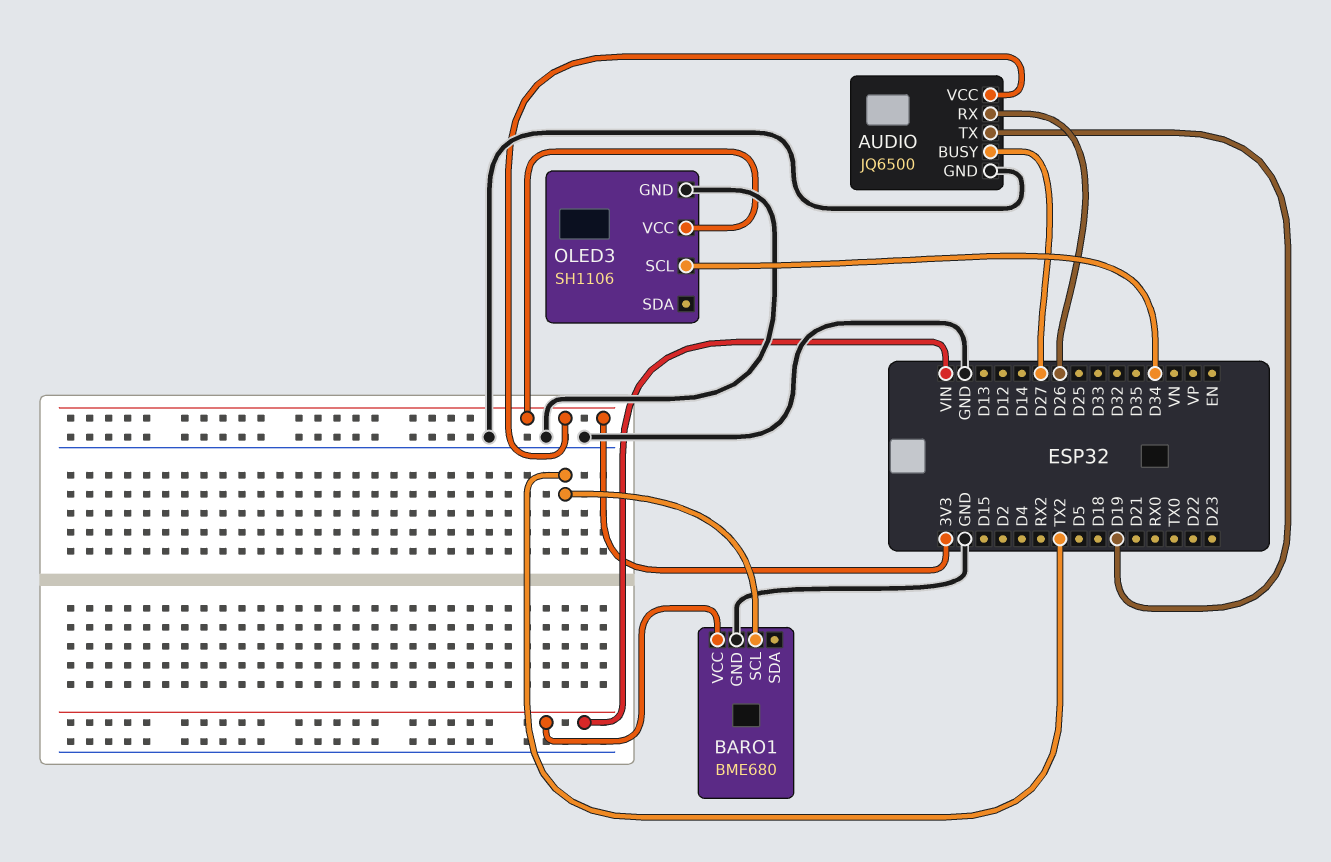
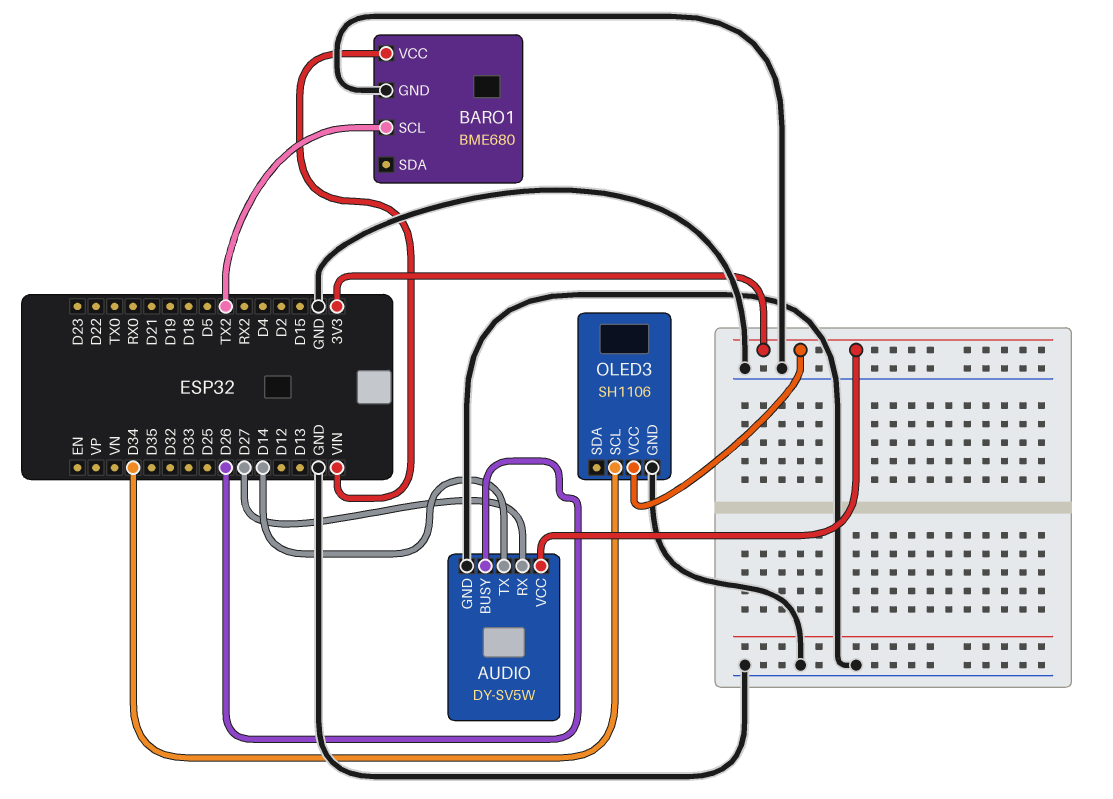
AUDIO: JQ6500 -> DY-SV5W
AUDIO pin BUSY: D27 -> D26
AUDIO pin RX: D26 -> D27
AUDIO pin TX: D19 -> D14

